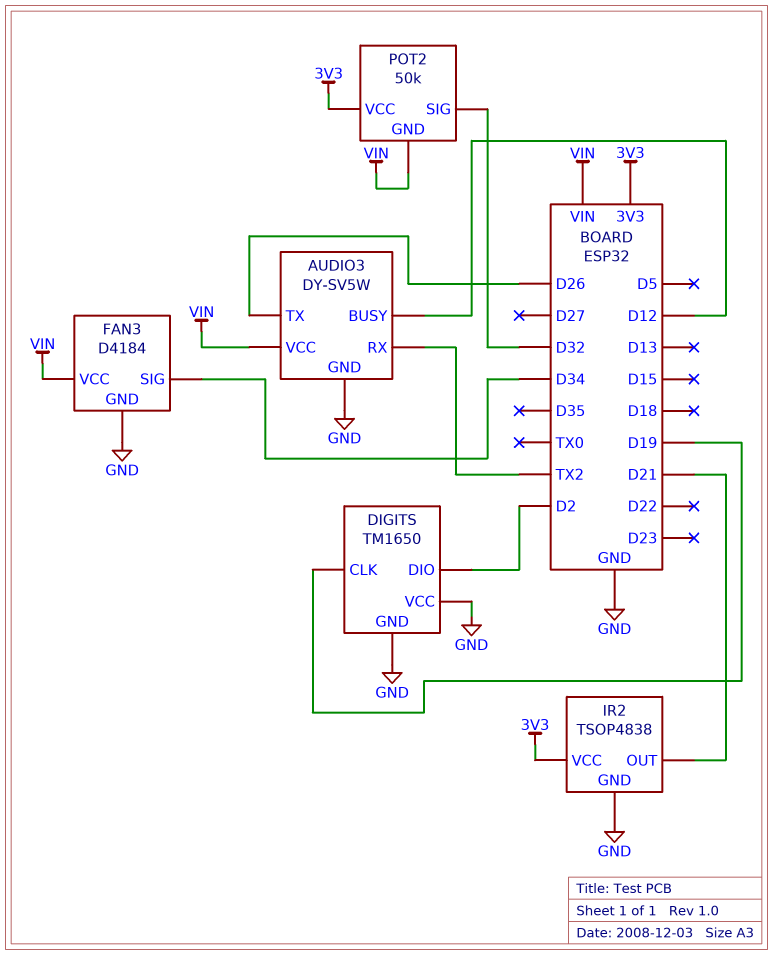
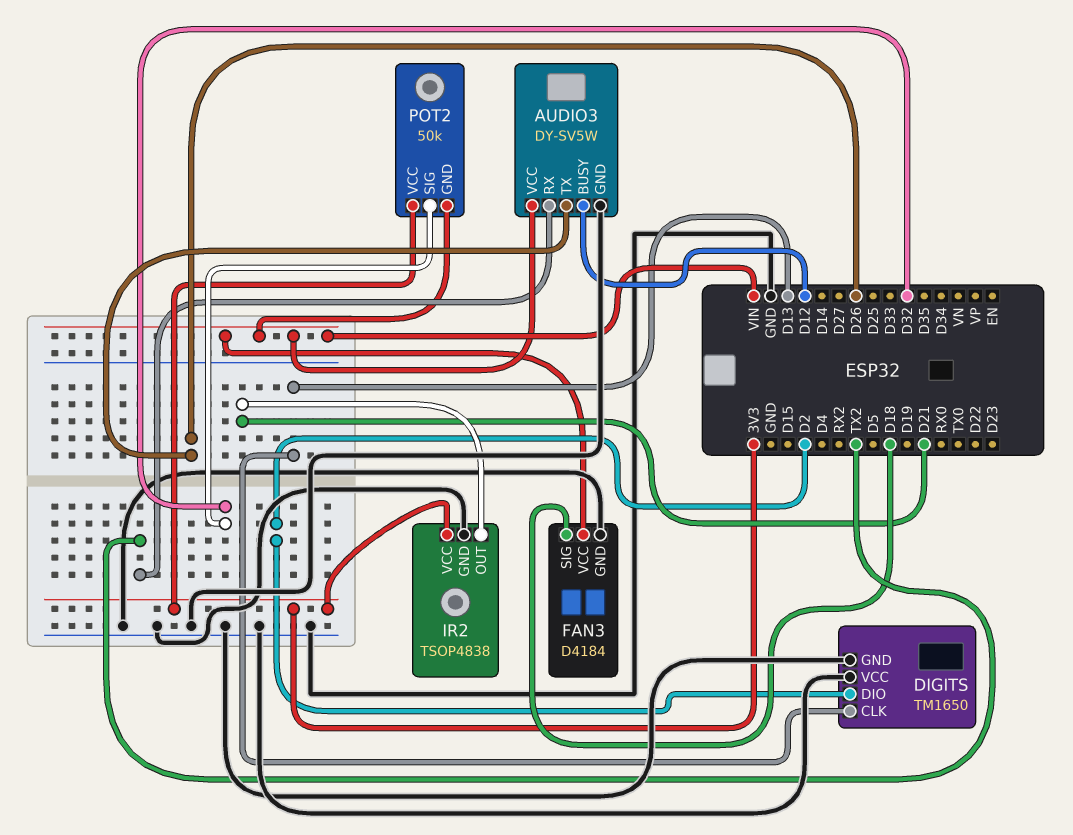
DIGITS pin CLK: D19 -> D13
FAN3 pin SIG: D34 -> D18

